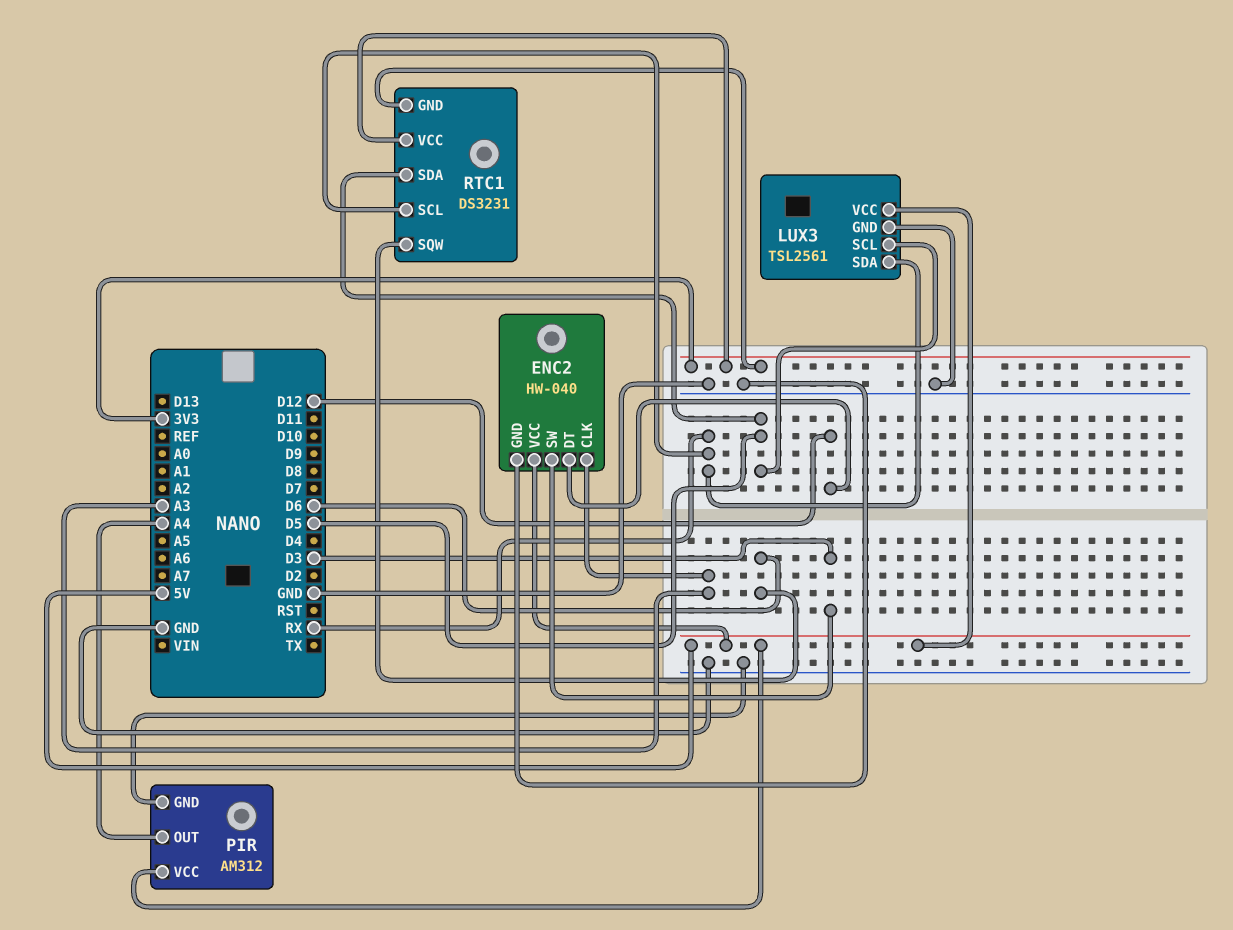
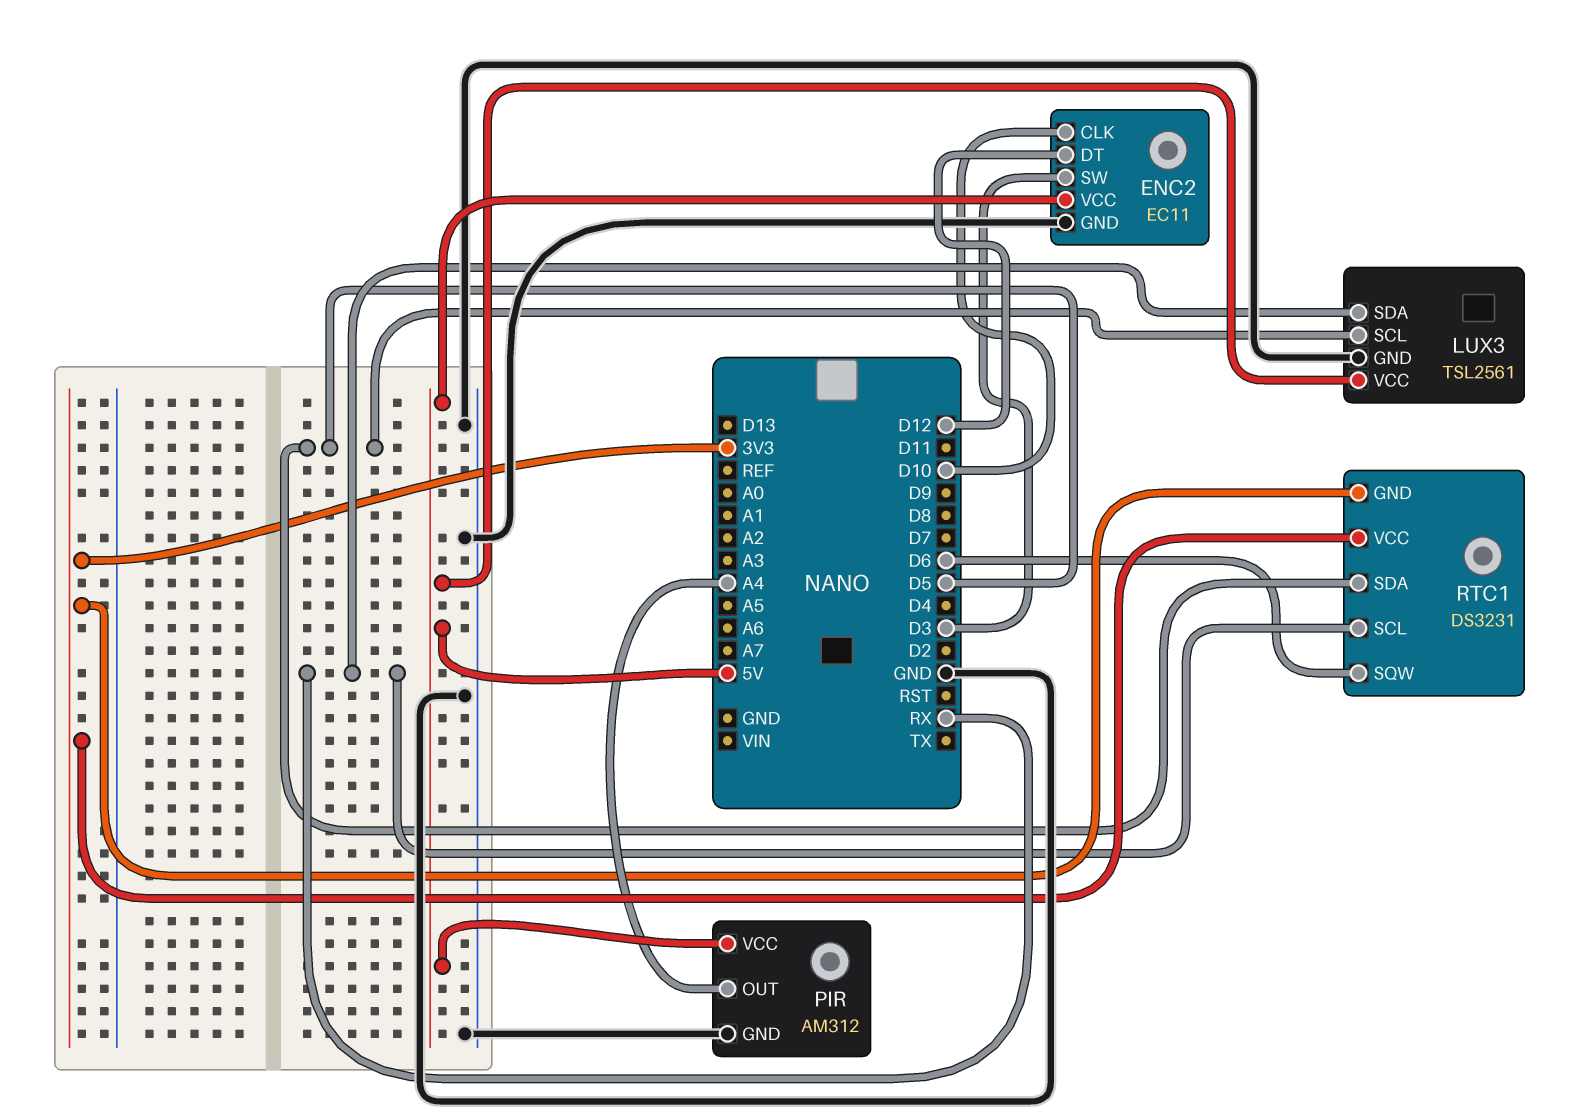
ENC2: HW-040 -> EC11
ENC2 pin CLK: A3 -> D10

